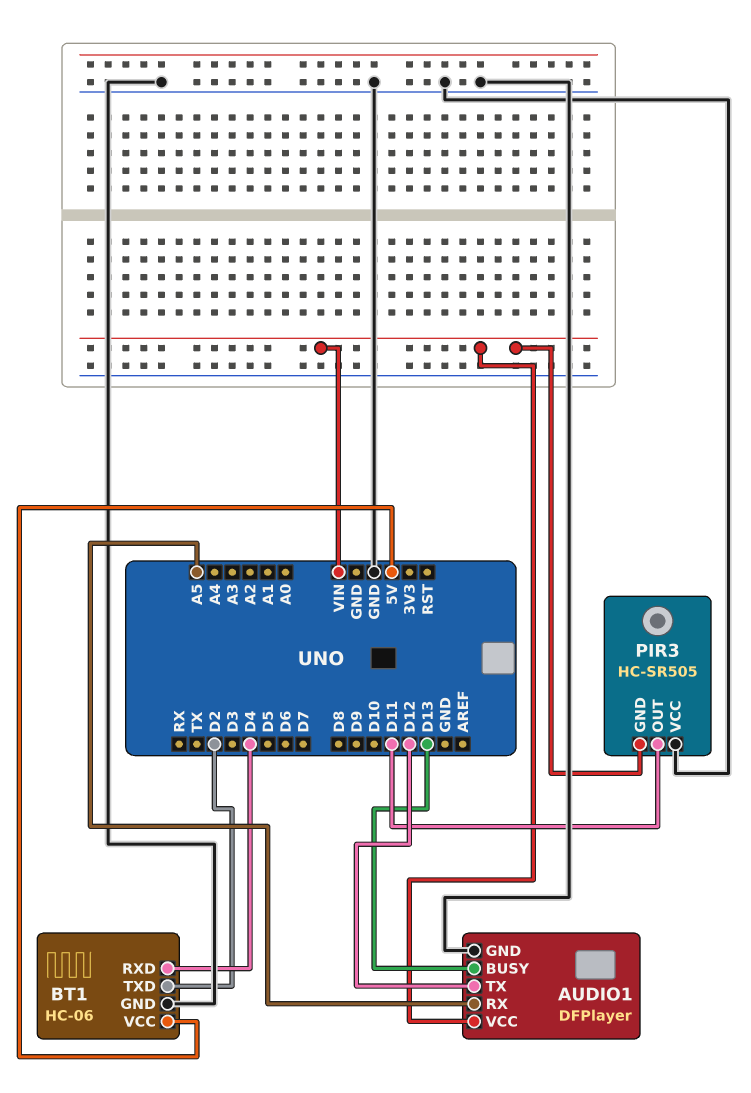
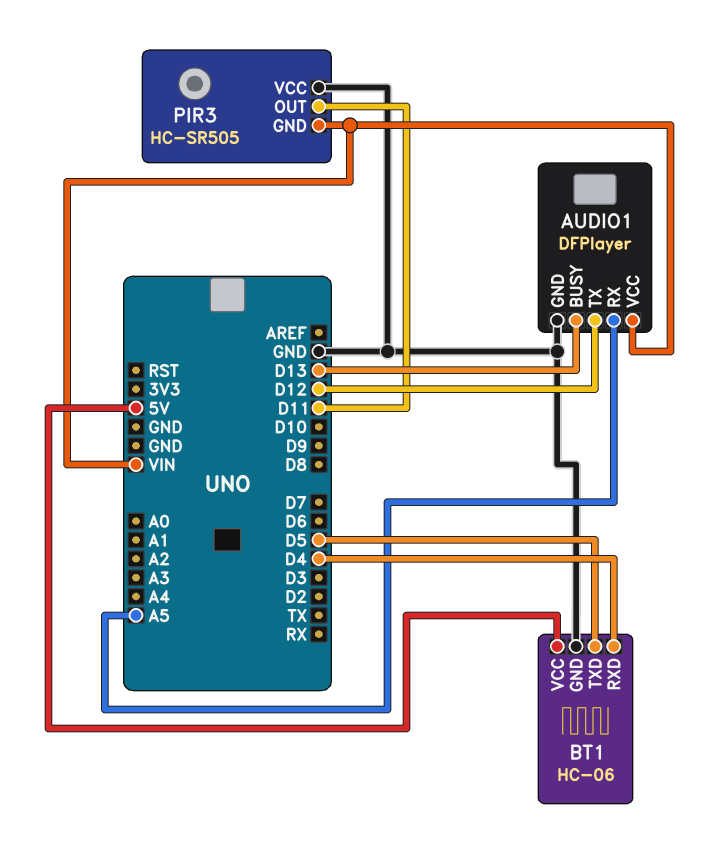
BT1 pin TXD: D2 -> D5

